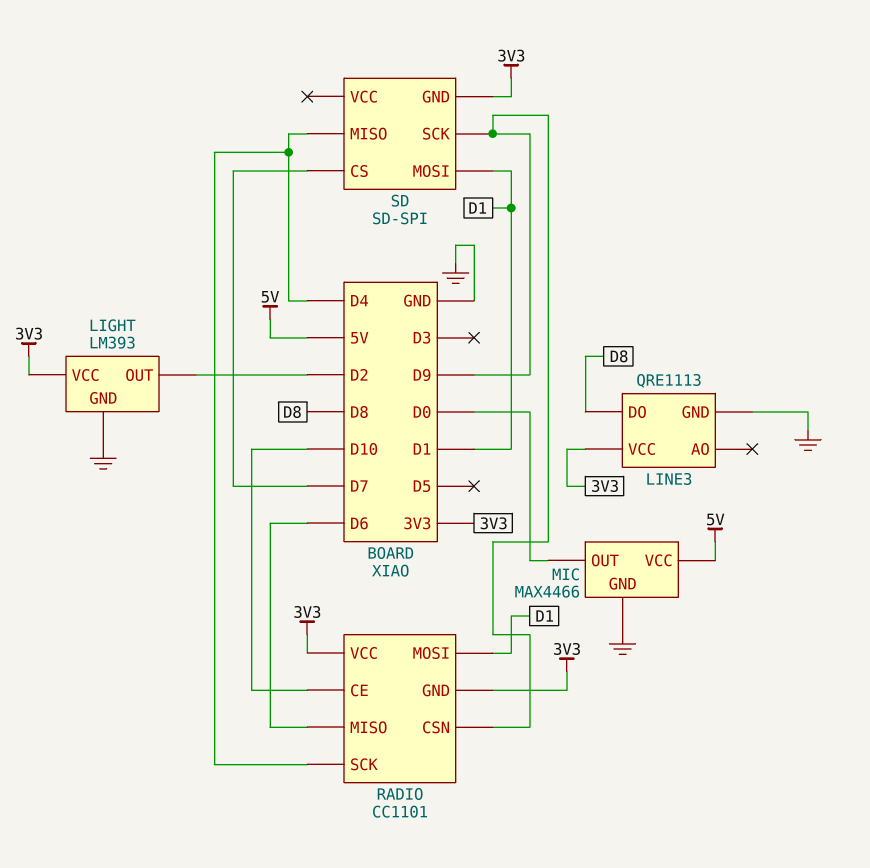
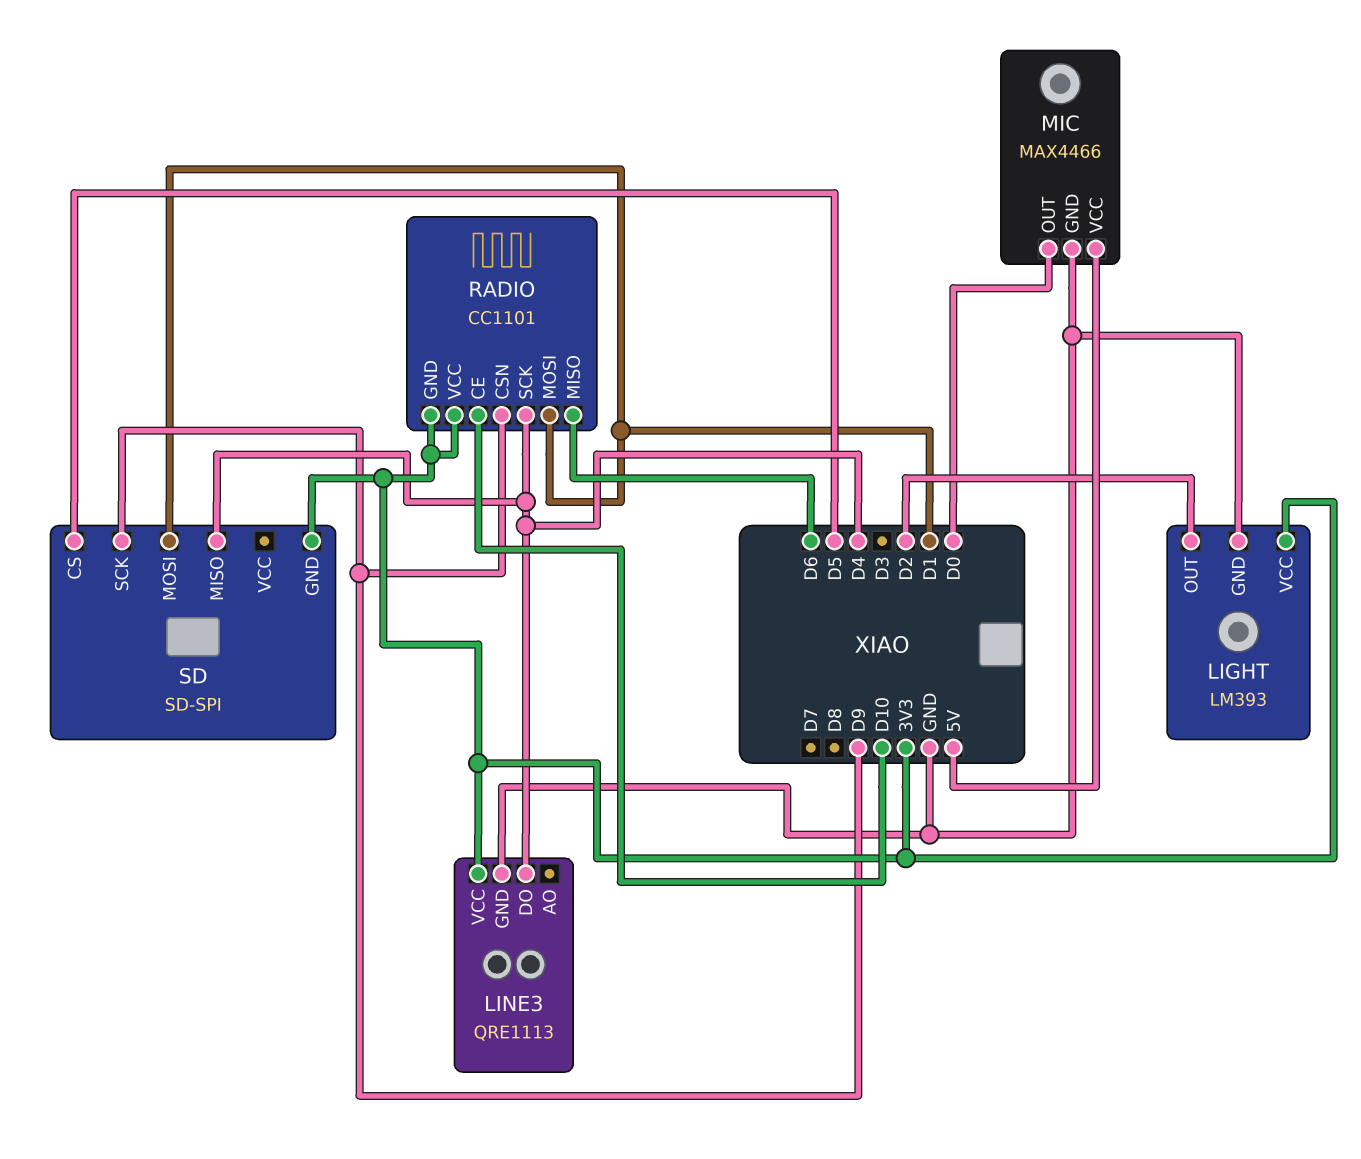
LINE3 pin DO: D8 -> D4
SD pin CS: D7 -> D5

